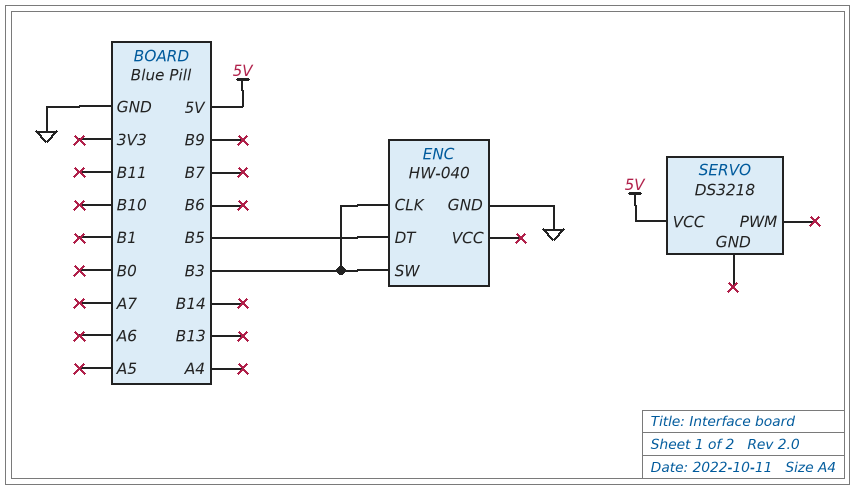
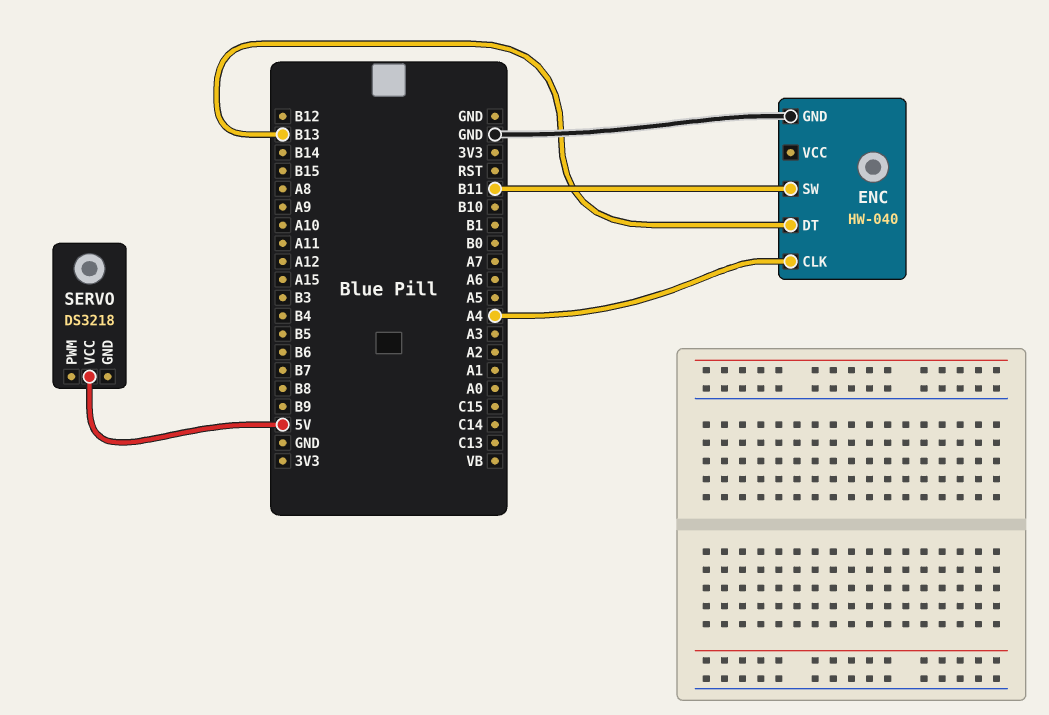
ENC pin CLK: B3 -> A4
ENC pin DT: B5 -> B13
ENC pin SW: B3 -> B11

